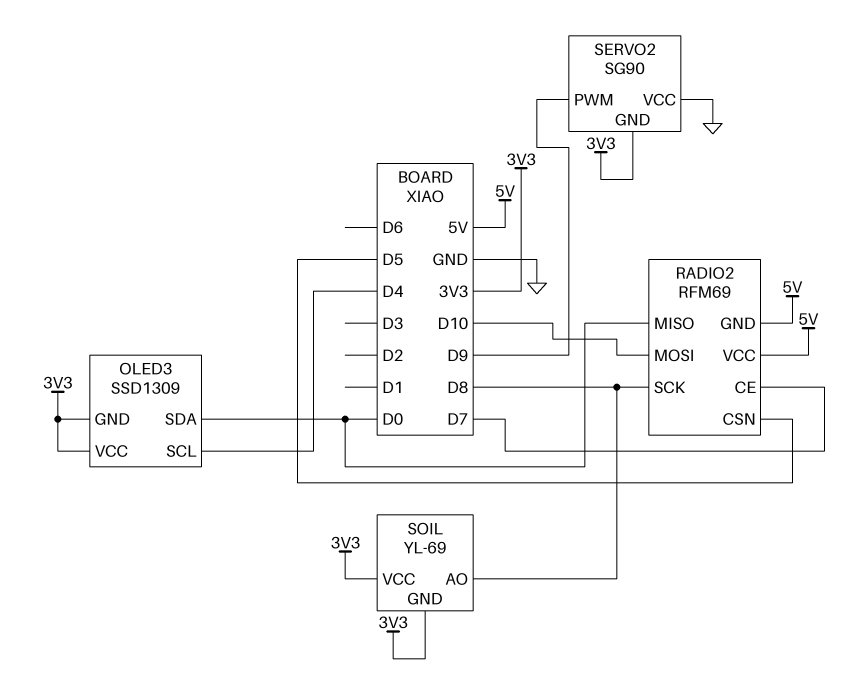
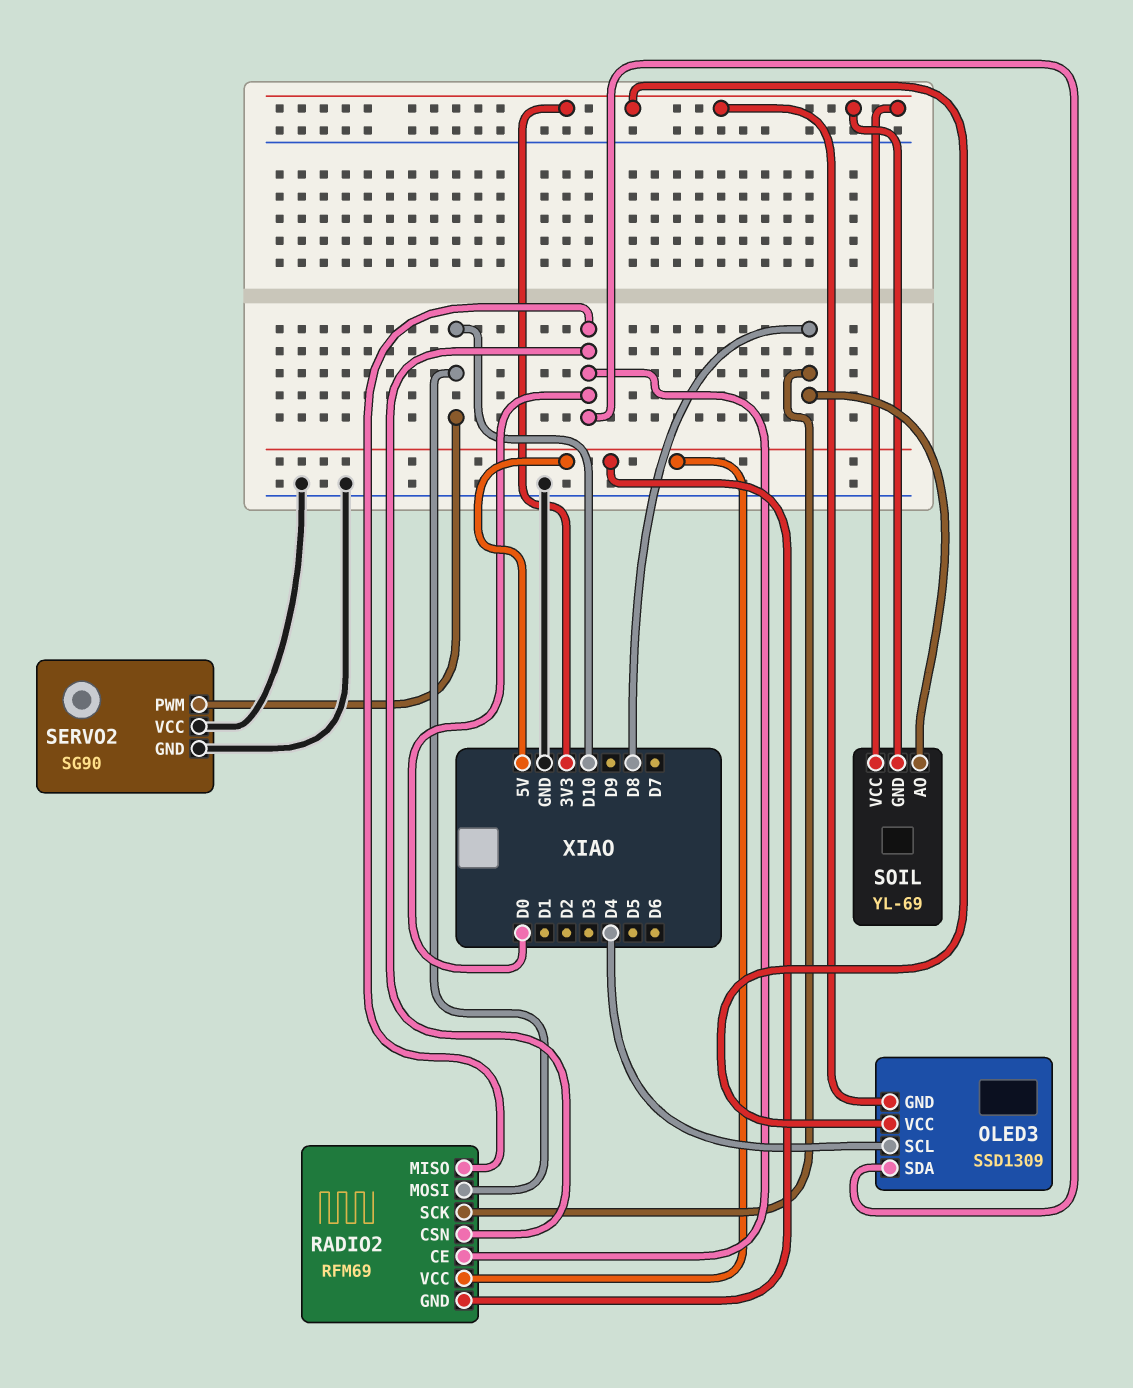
RADIO2 pin CE: D7 -> D0
RADIO2 pin CSN: D5 -> D0
SERVO2 pin GND: 3V3 -> GND
SERVO2 pin PWM: D9 -> D10

